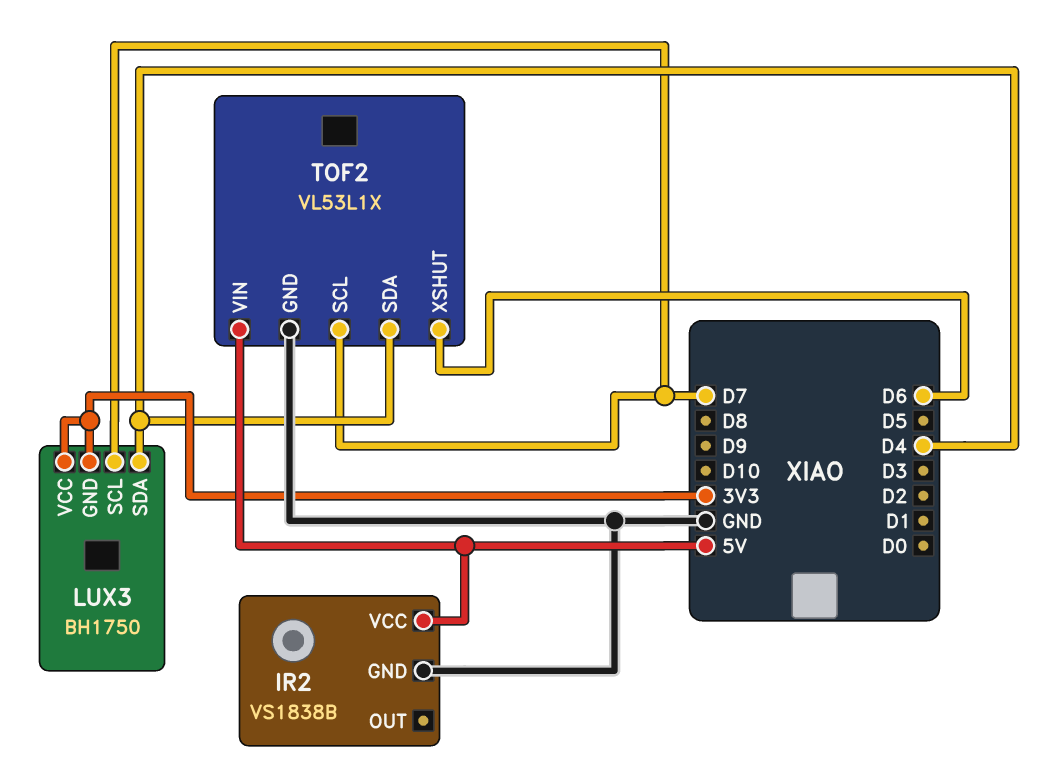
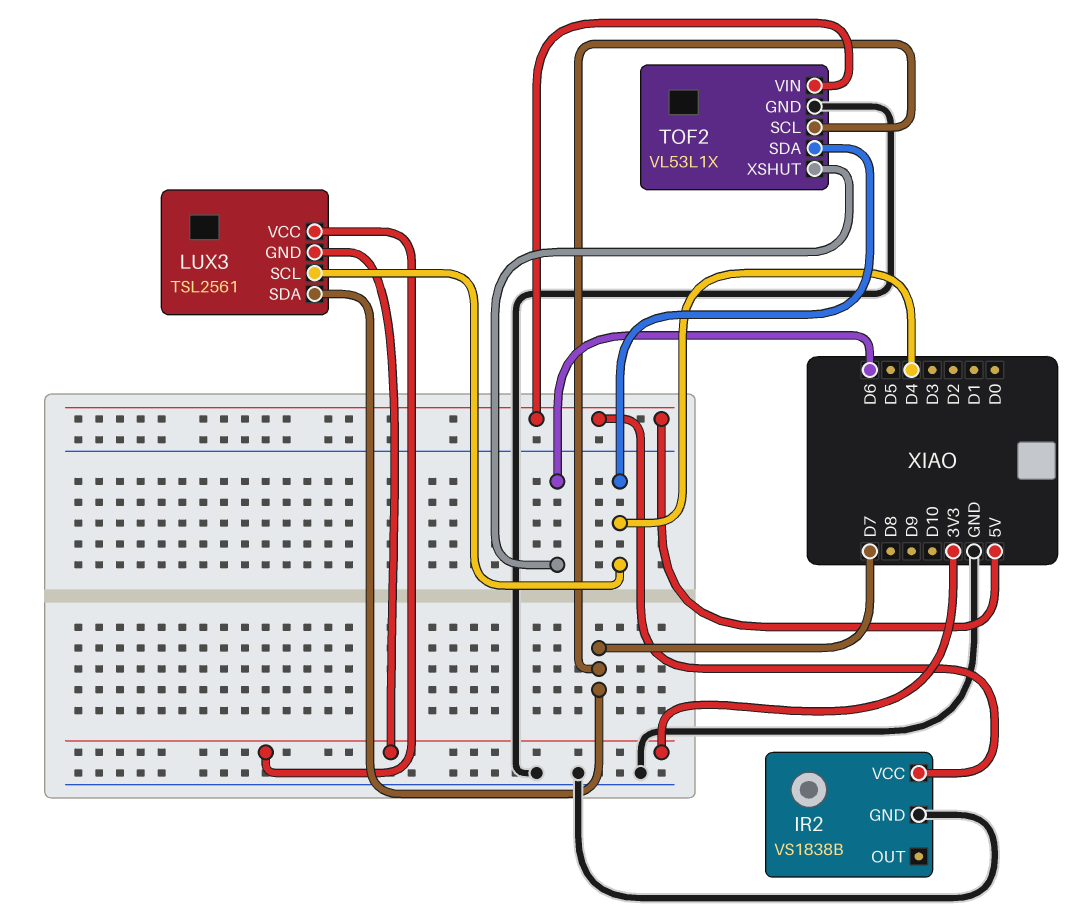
LUX3: BH1750 -> TSL2561
LUX3 pin SCL: D7 -> D4
LUX3 pin SDA: D4 -> D7

